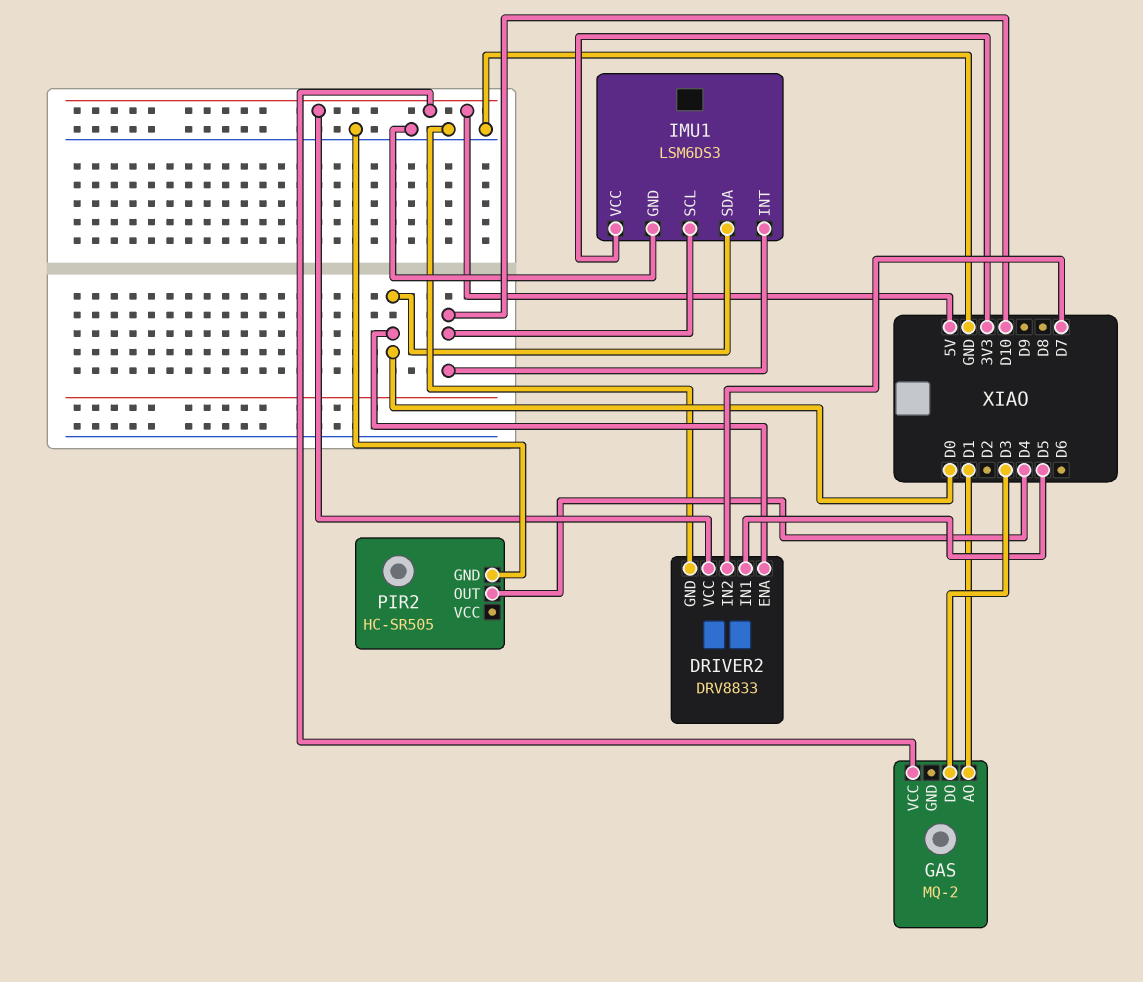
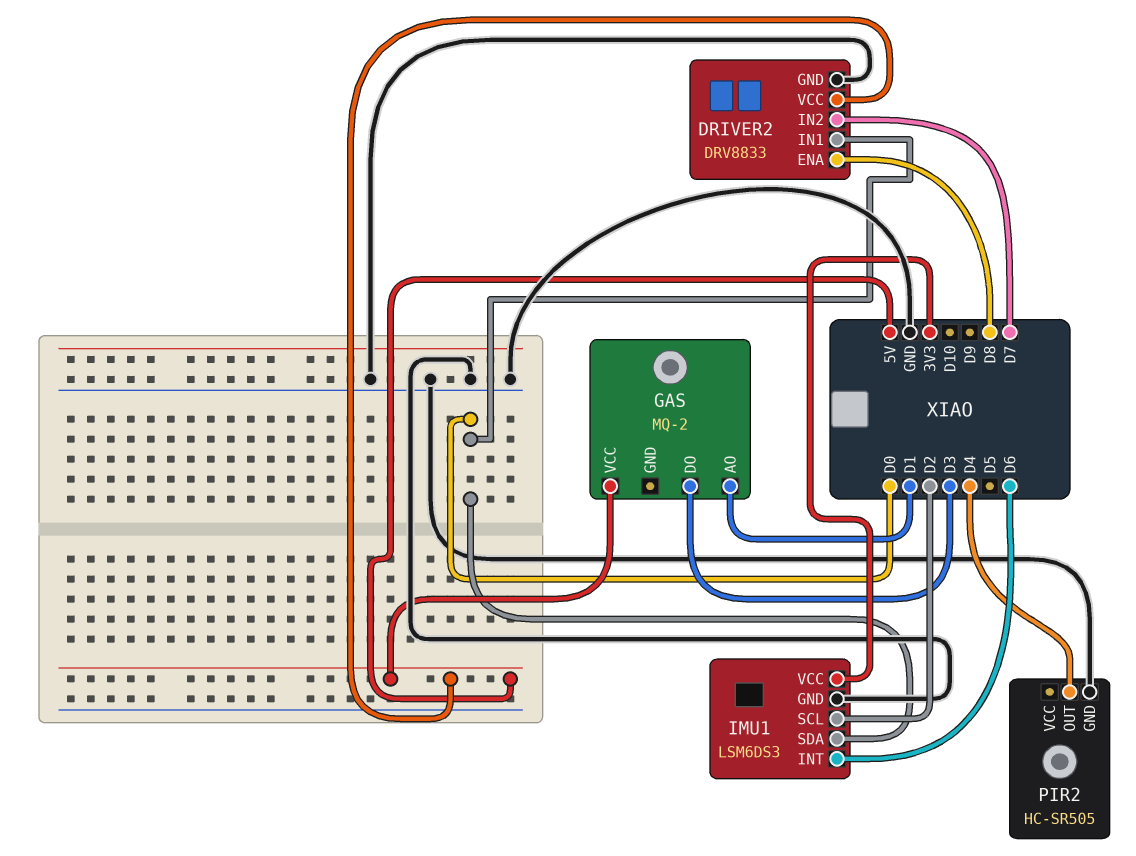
DRIVER2 pin ENA: D0 -> D8
DRIVER2 pin IN1: D5 -> D0
IMU1 pin INT: D10 -> D6
IMU1 pin SCL: D10 -> D2

